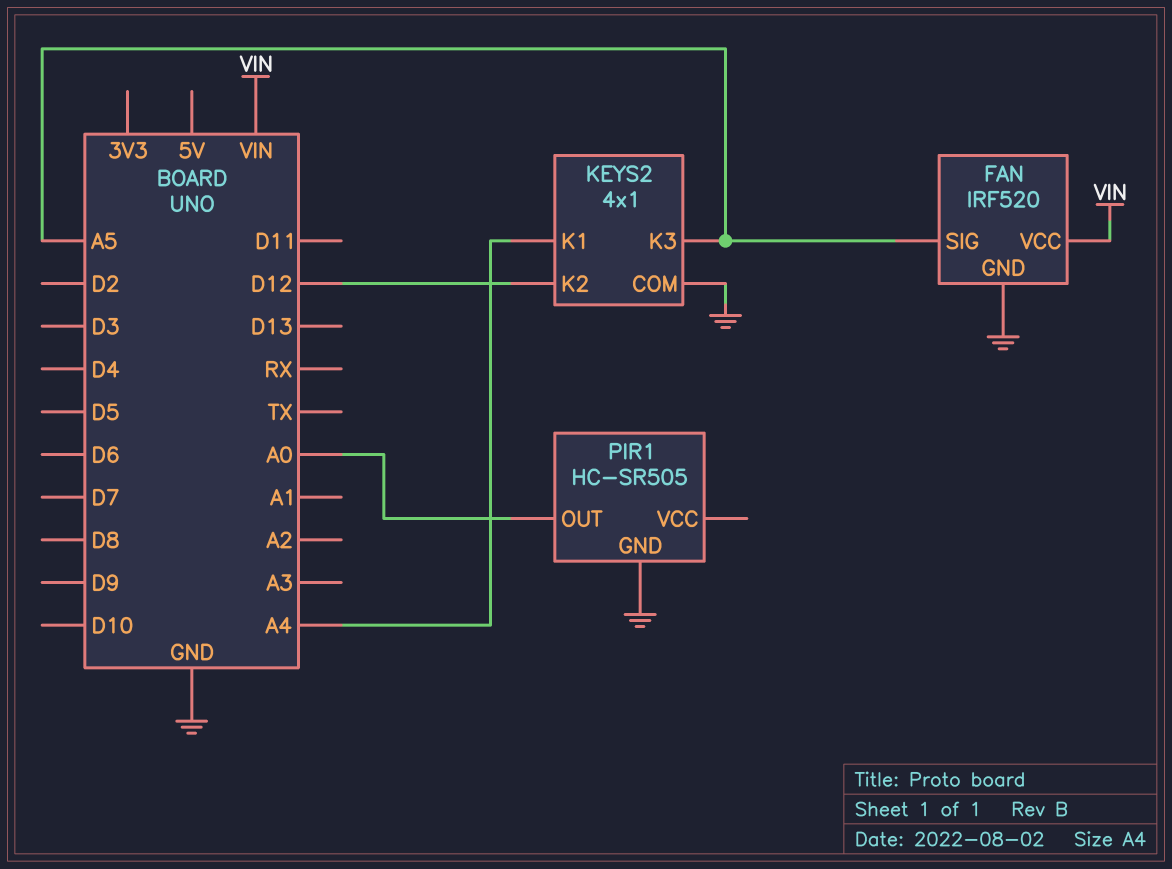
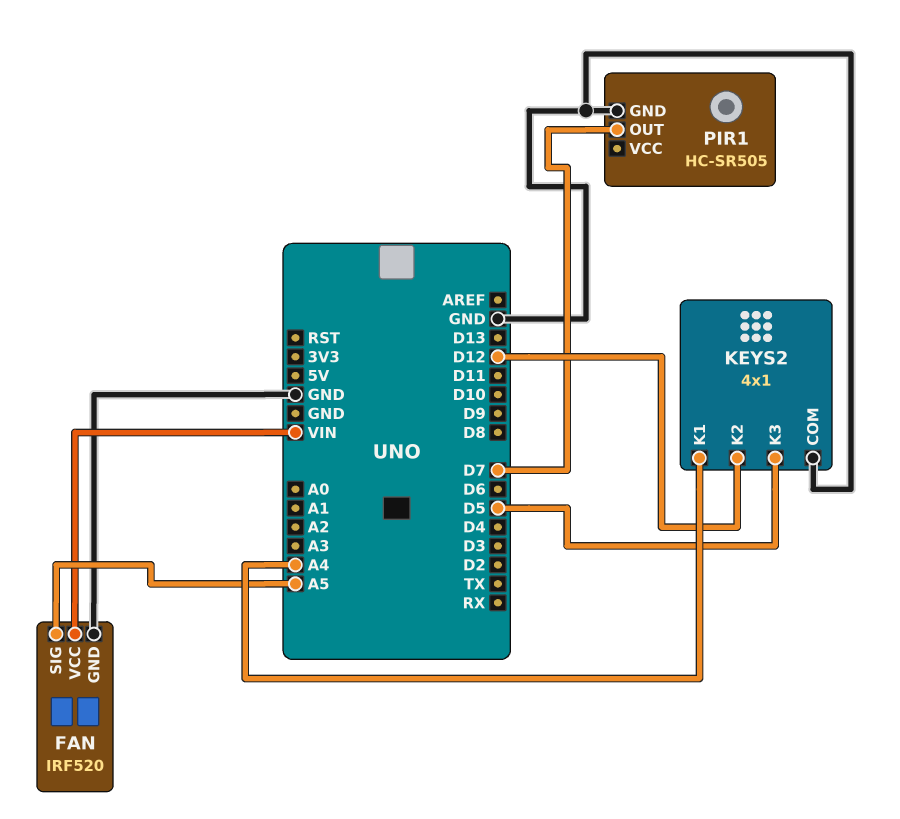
KEYS2 pin K3: A5 -> D5
PIR1 pin OUT: A0 -> D7

